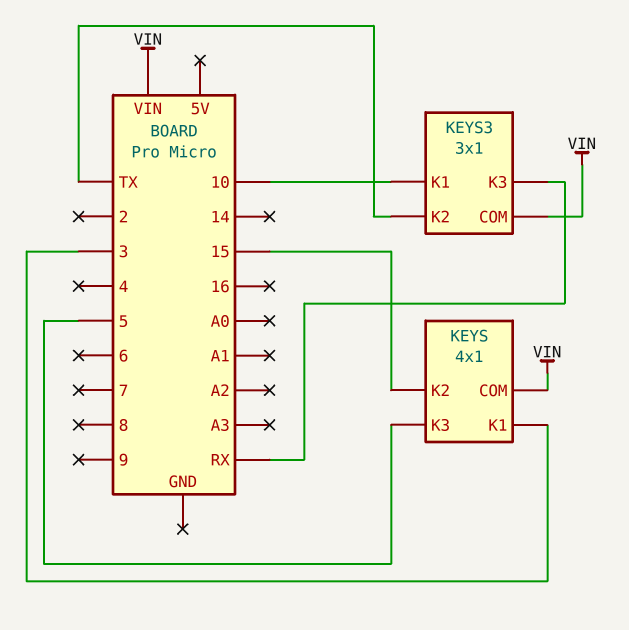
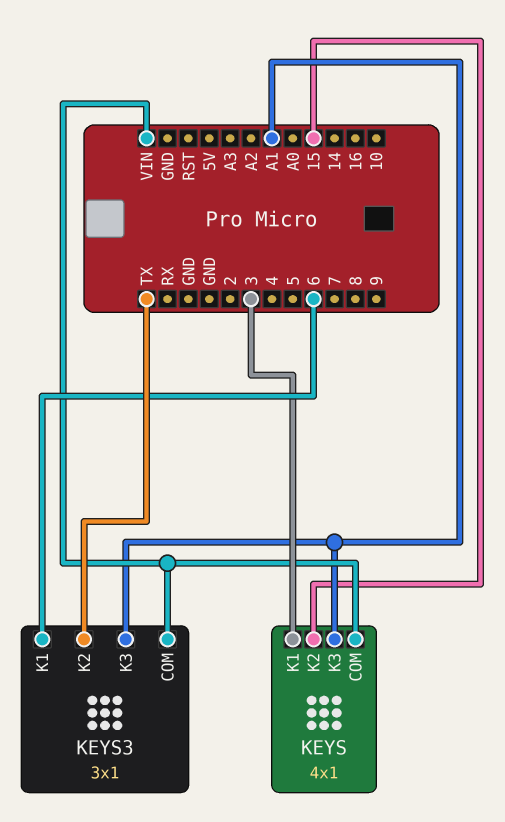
KEYS pin K3: 5 -> A1
KEYS3 pin K1: 10 -> 6
KEYS3 pin K3: RX -> A1

